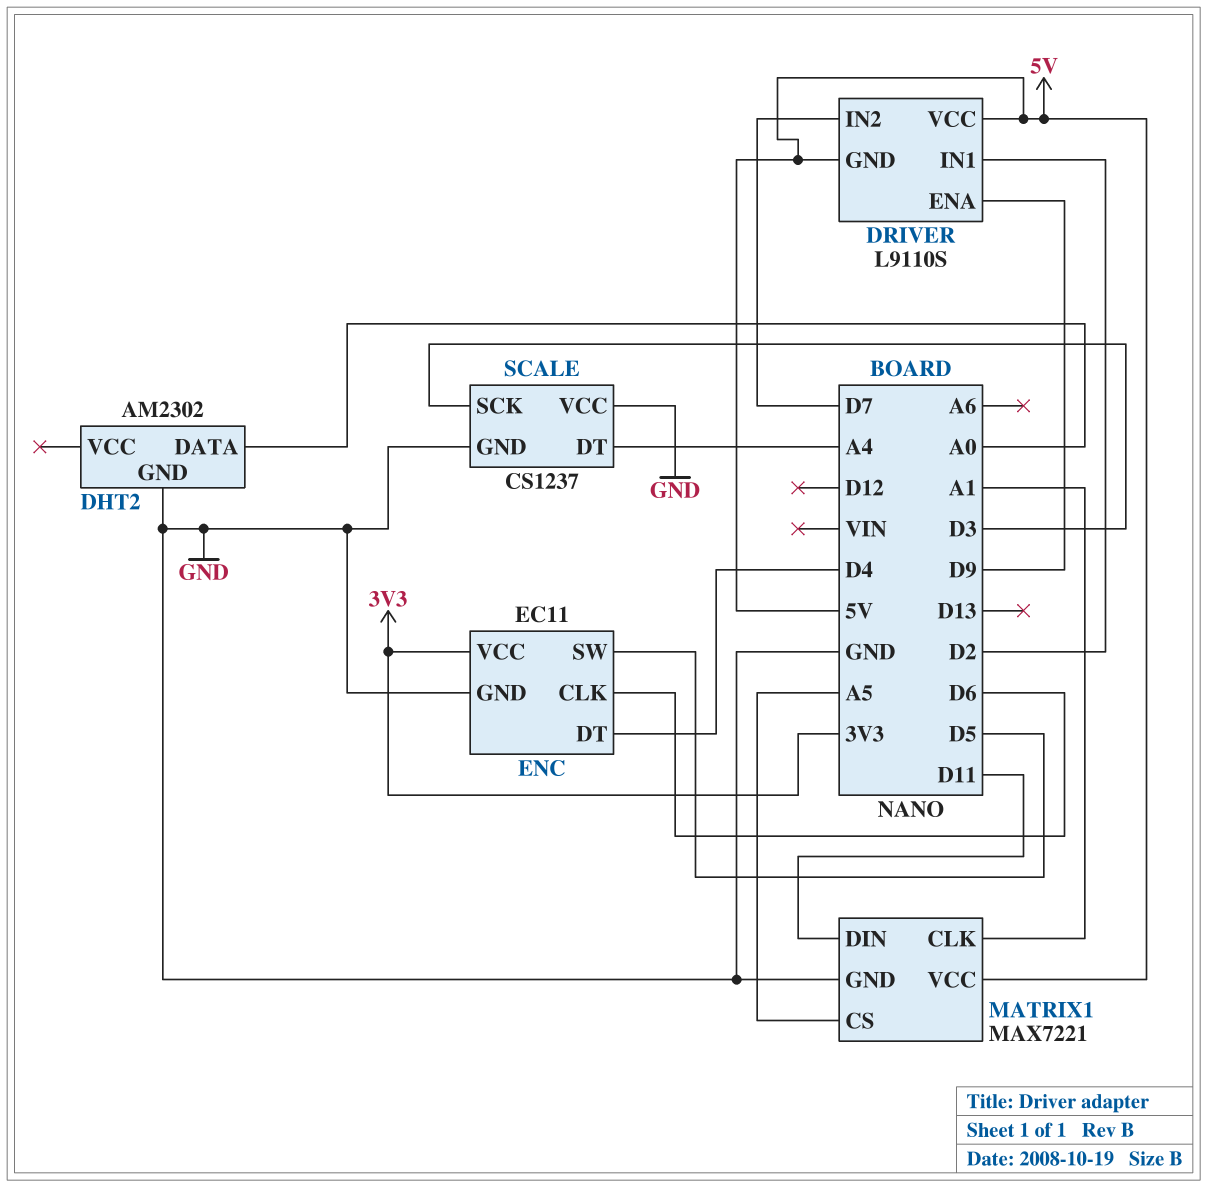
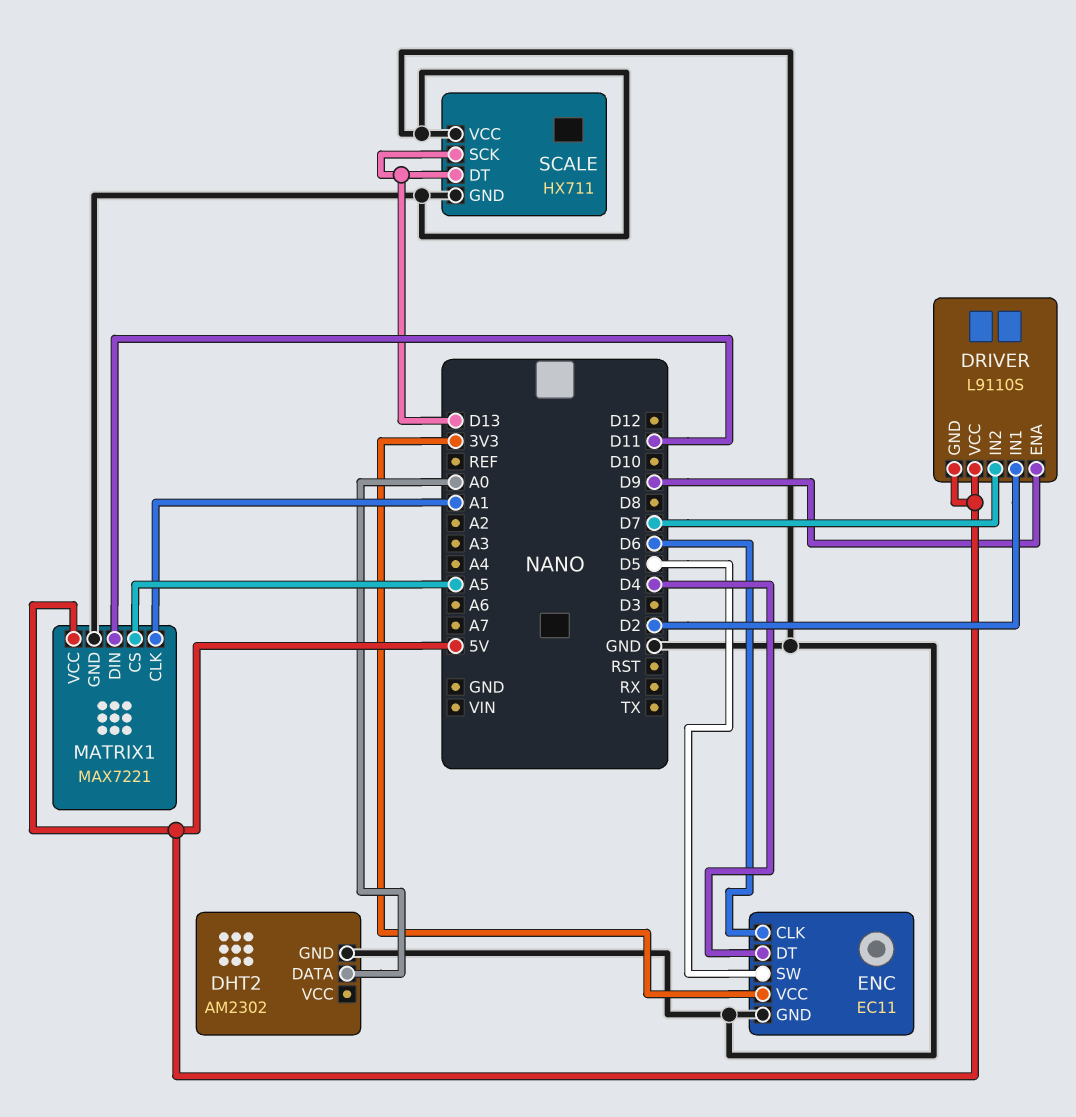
SCALE: CS1237 -> HX711
SCALE pin DT: A4 -> D13
SCALE pin SCK: D3 -> D13

